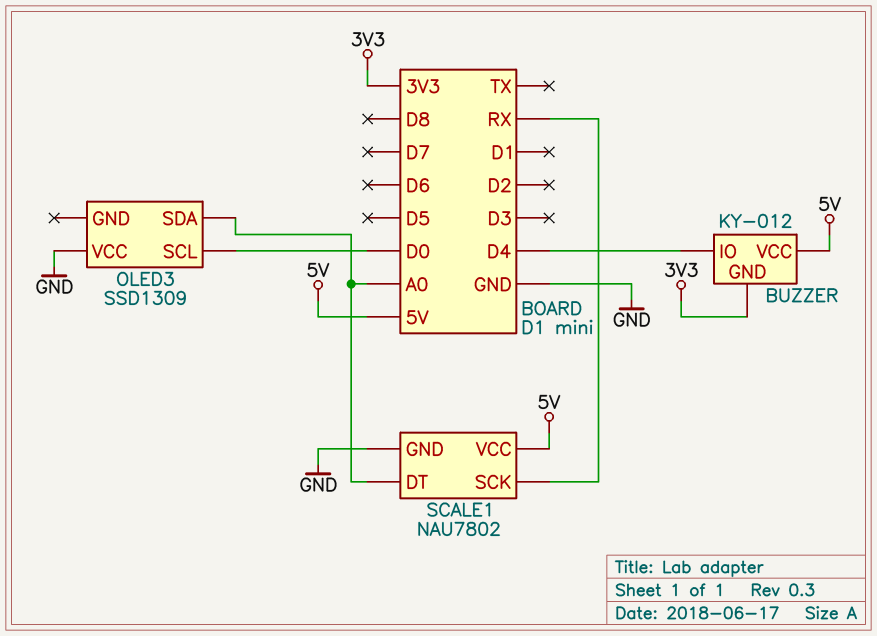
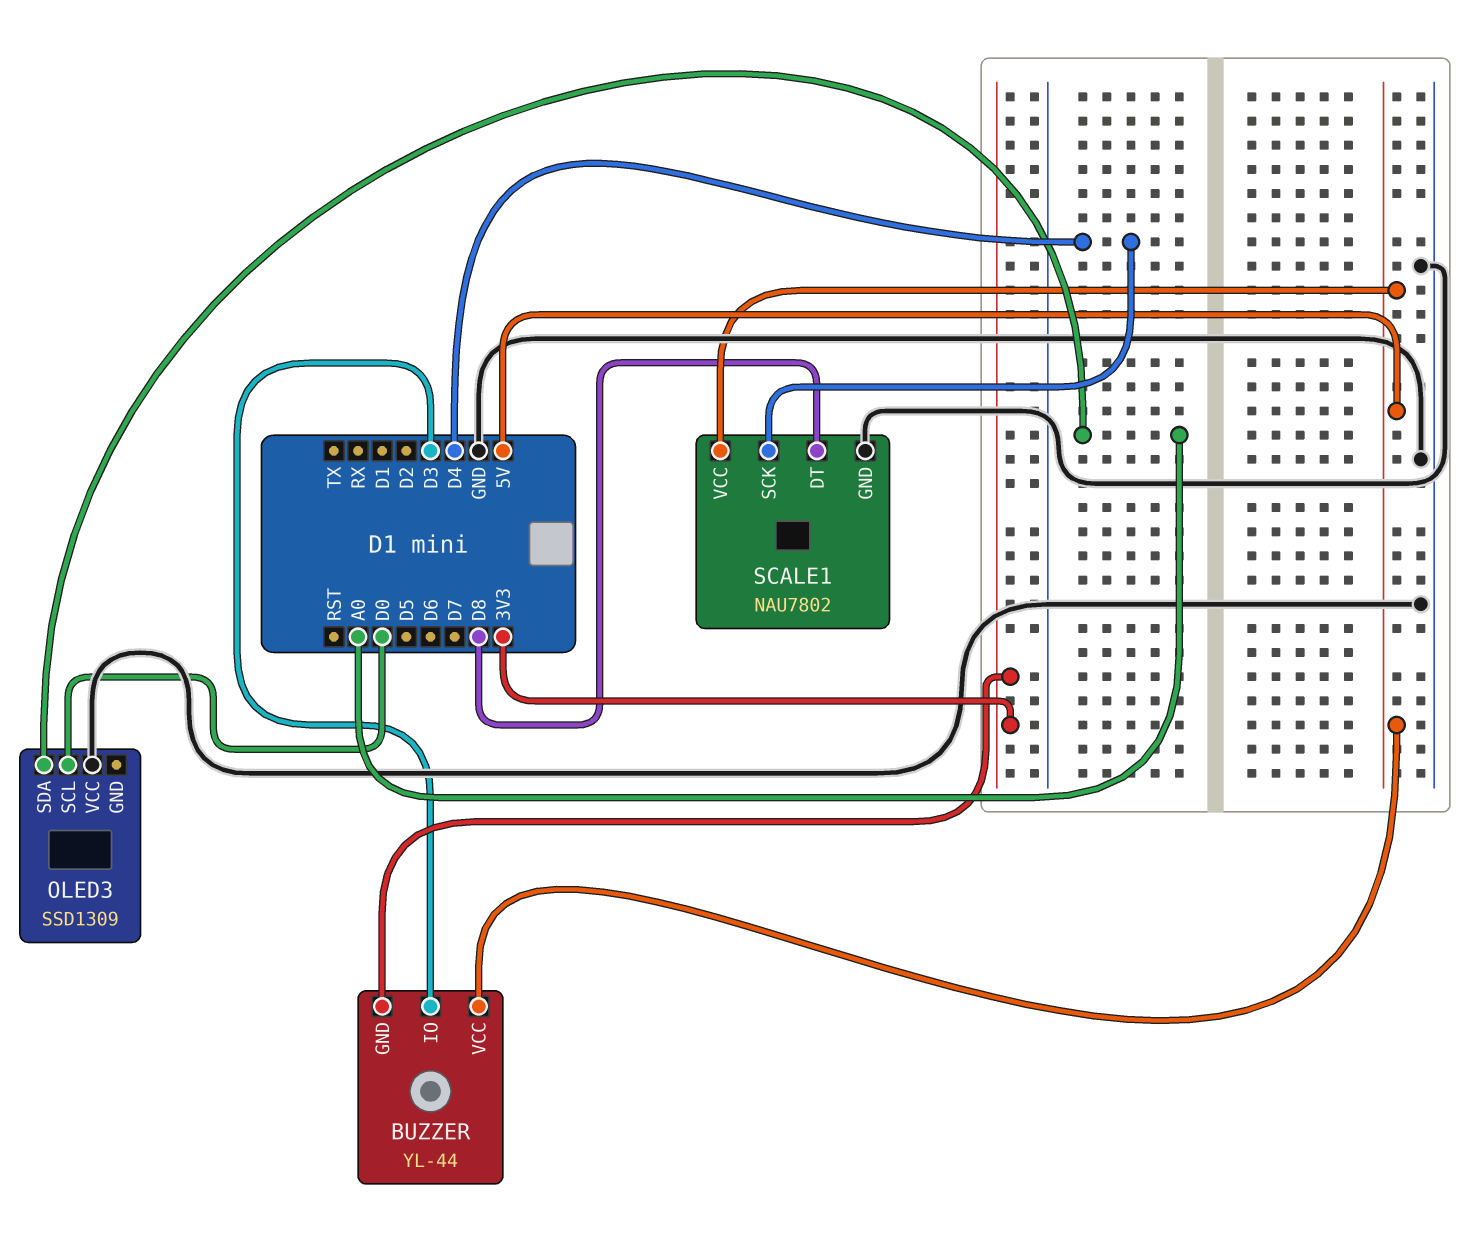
BUZZER: KY-012 -> YL-44
BUZZER pin IO: D4 -> D3
SCALE1 pin DT: A0 -> D8
SCALE1 pin SCK: RX -> D4

